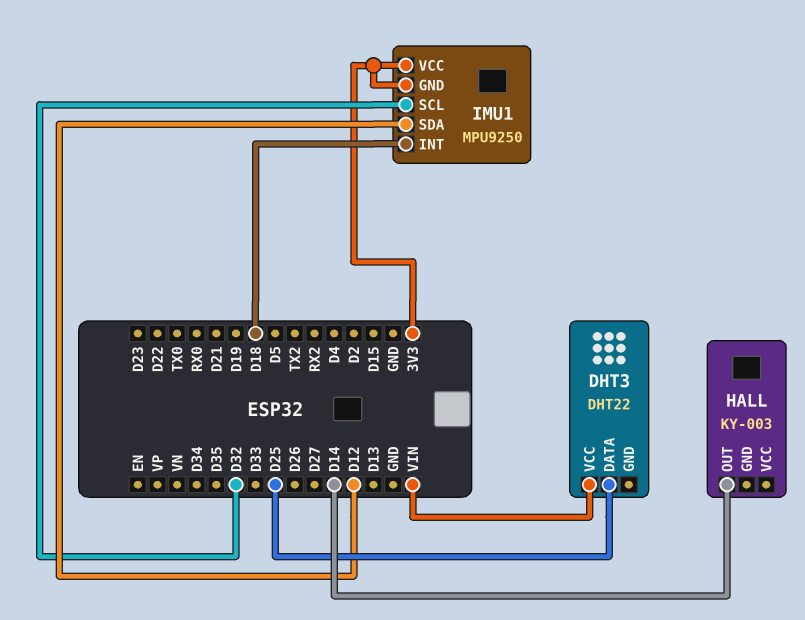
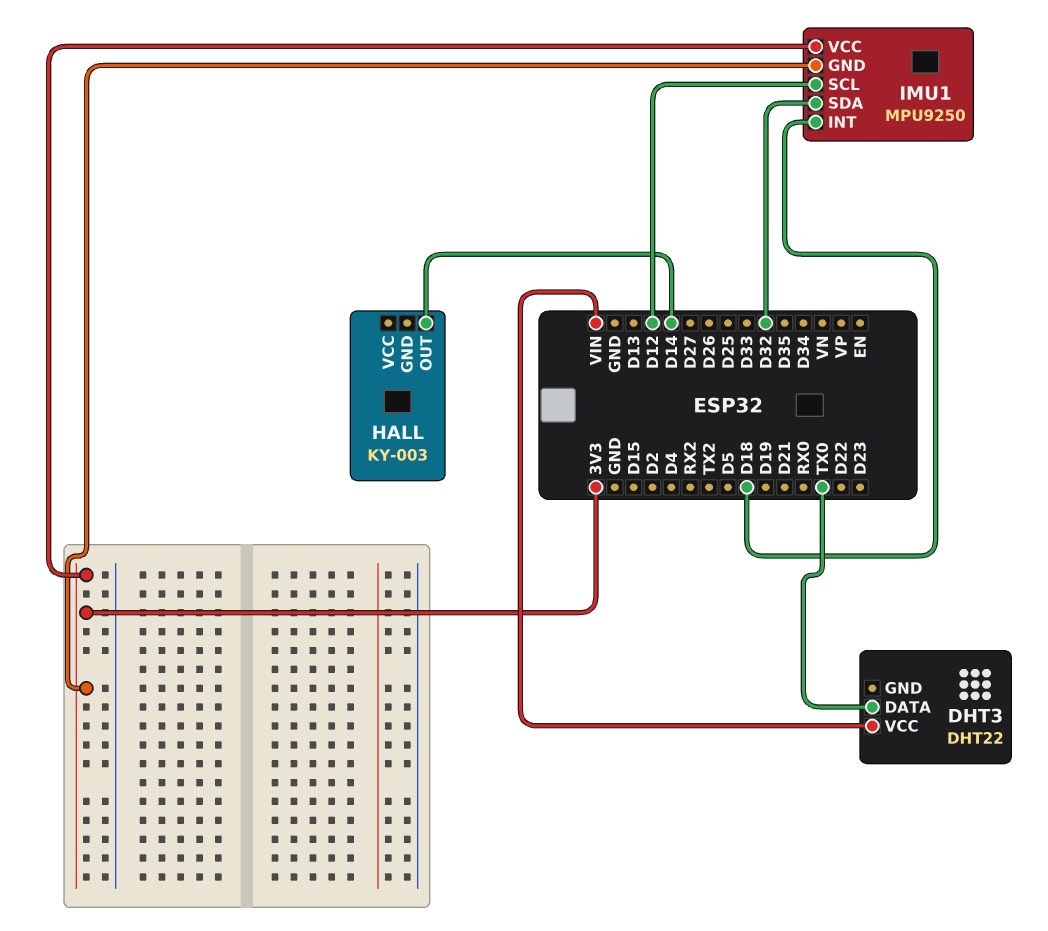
DHT3 pin DATA: D25 -> TX0
IMU1 pin SCL: D32 -> D12
IMU1 pin SDA: D12 -> D32

